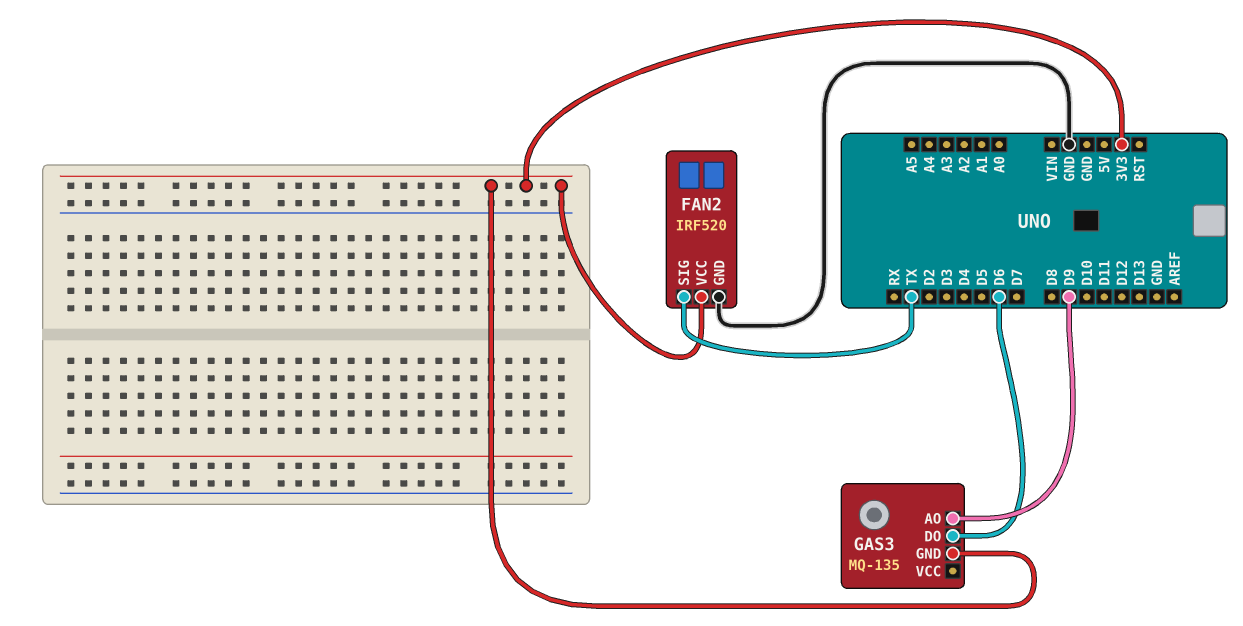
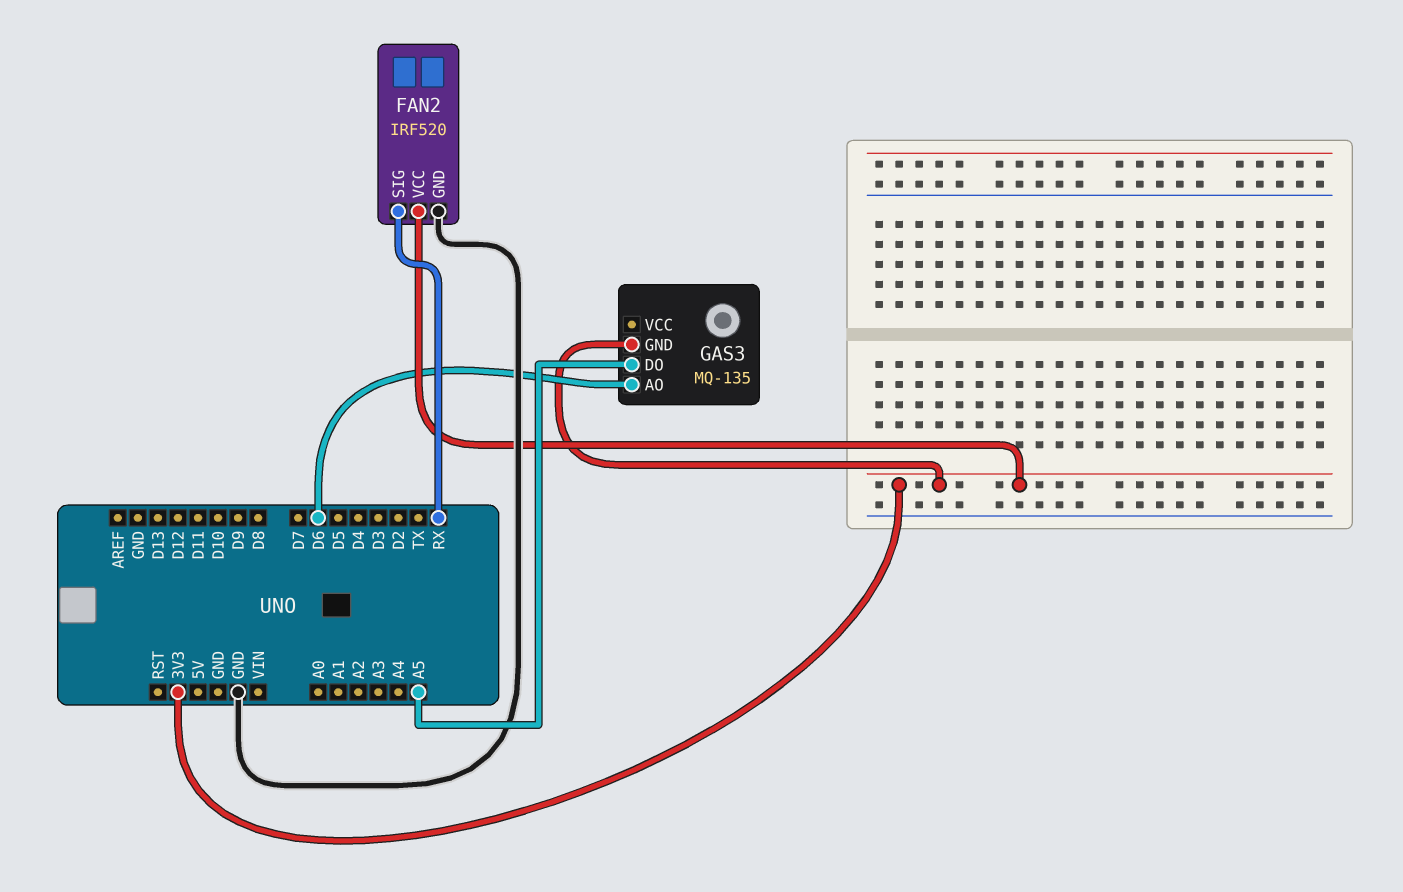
FAN2 pin SIG: TX -> RX
GAS3 pin AO: D9 -> D6
GAS3 pin DO: D6 -> A5

